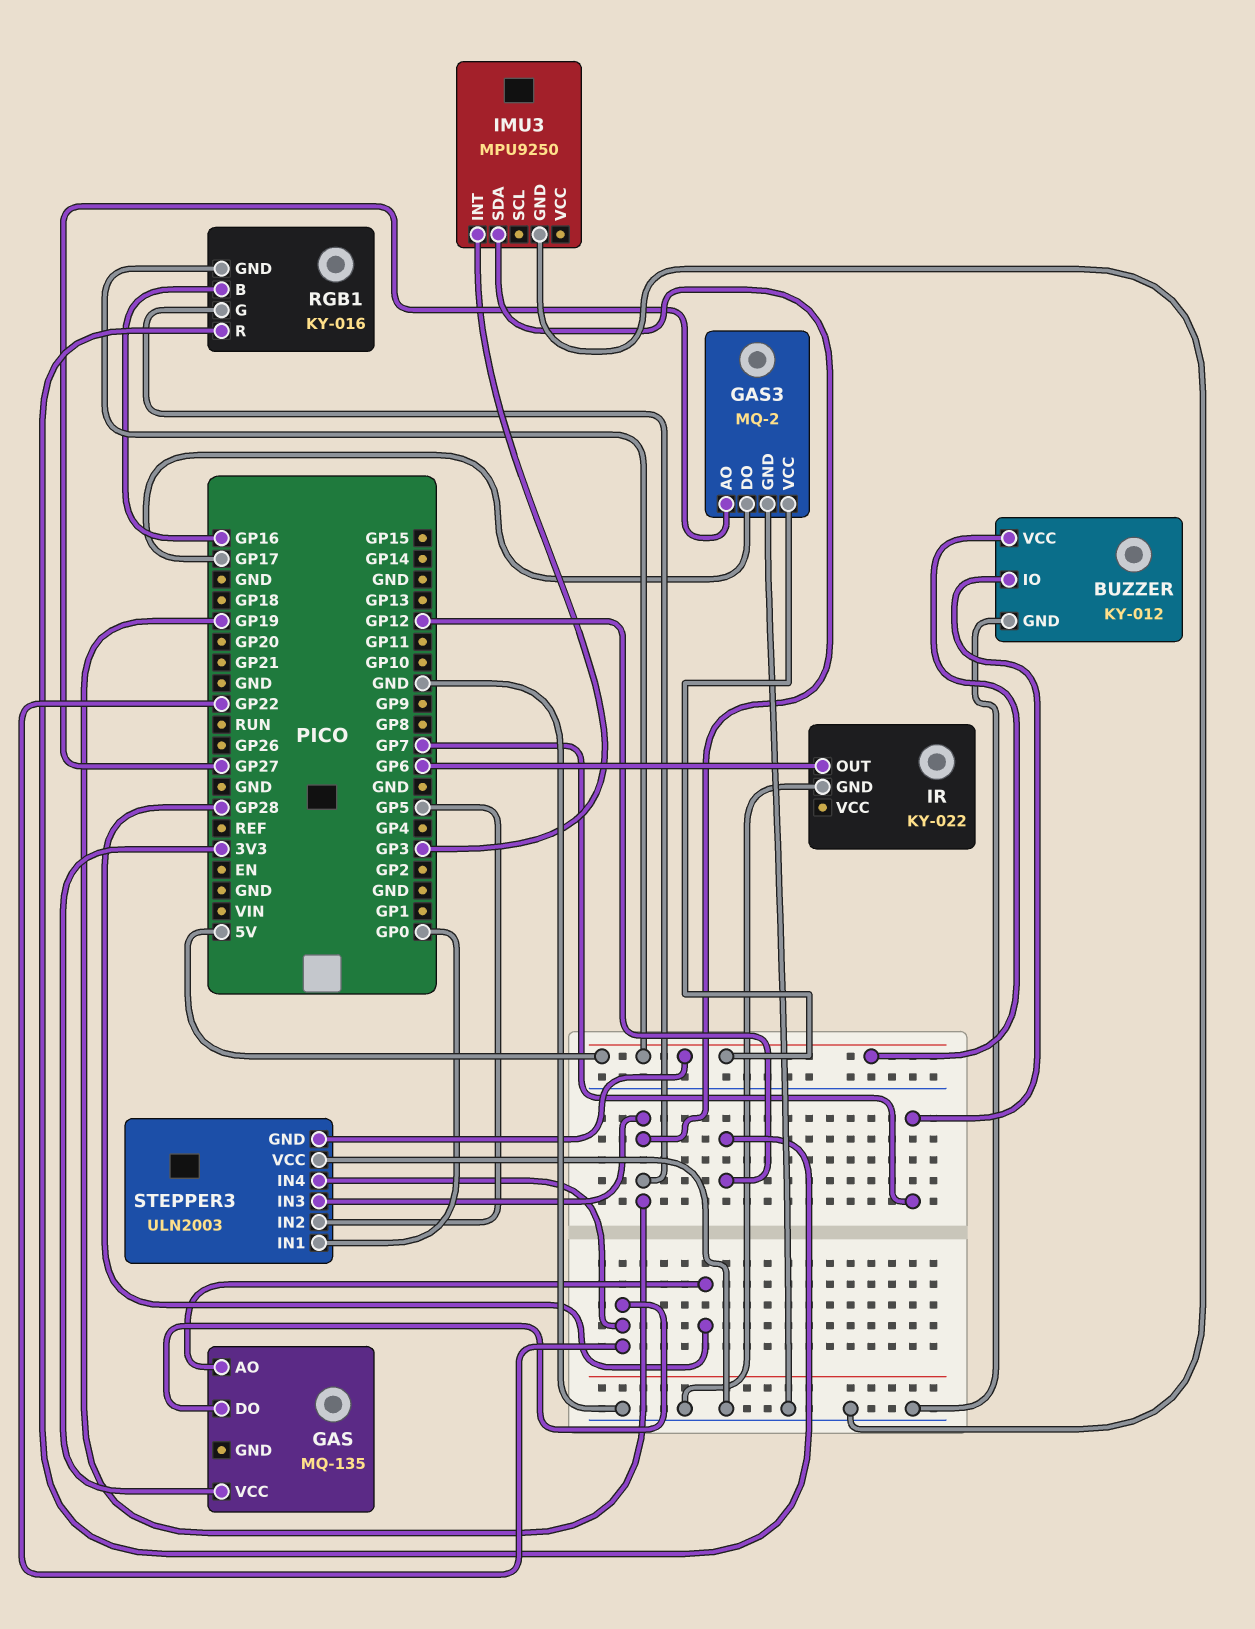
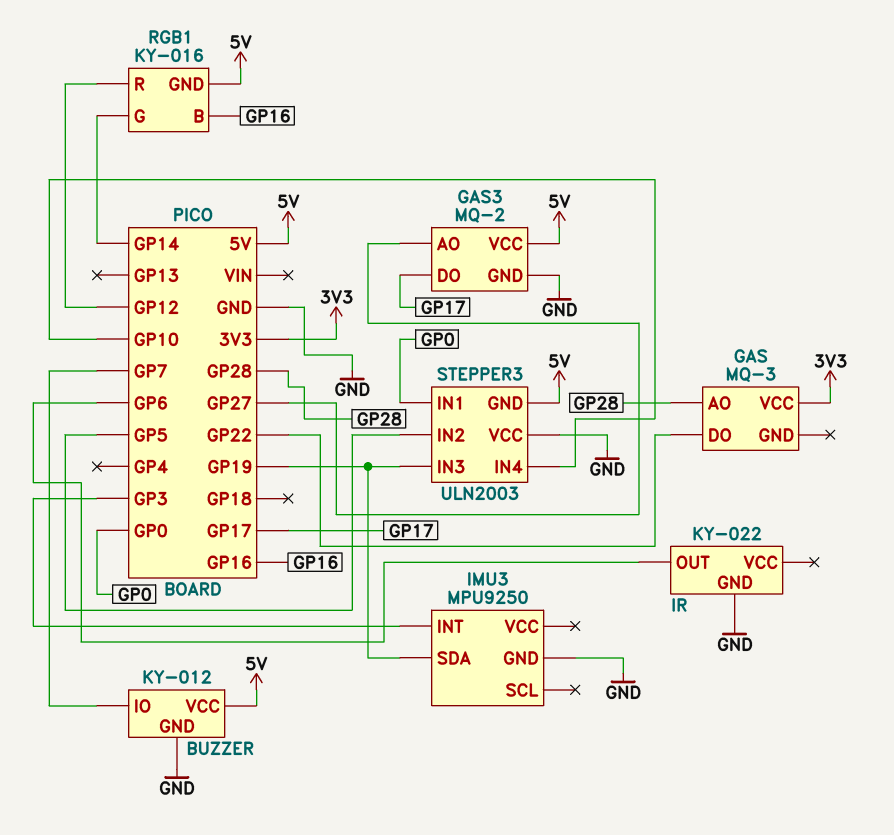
GAS: MQ-135 -> MQ-3
RGB1 pin G: GP19 -> GP14
STEPPER3 pin IN4: GP22 -> GP10

